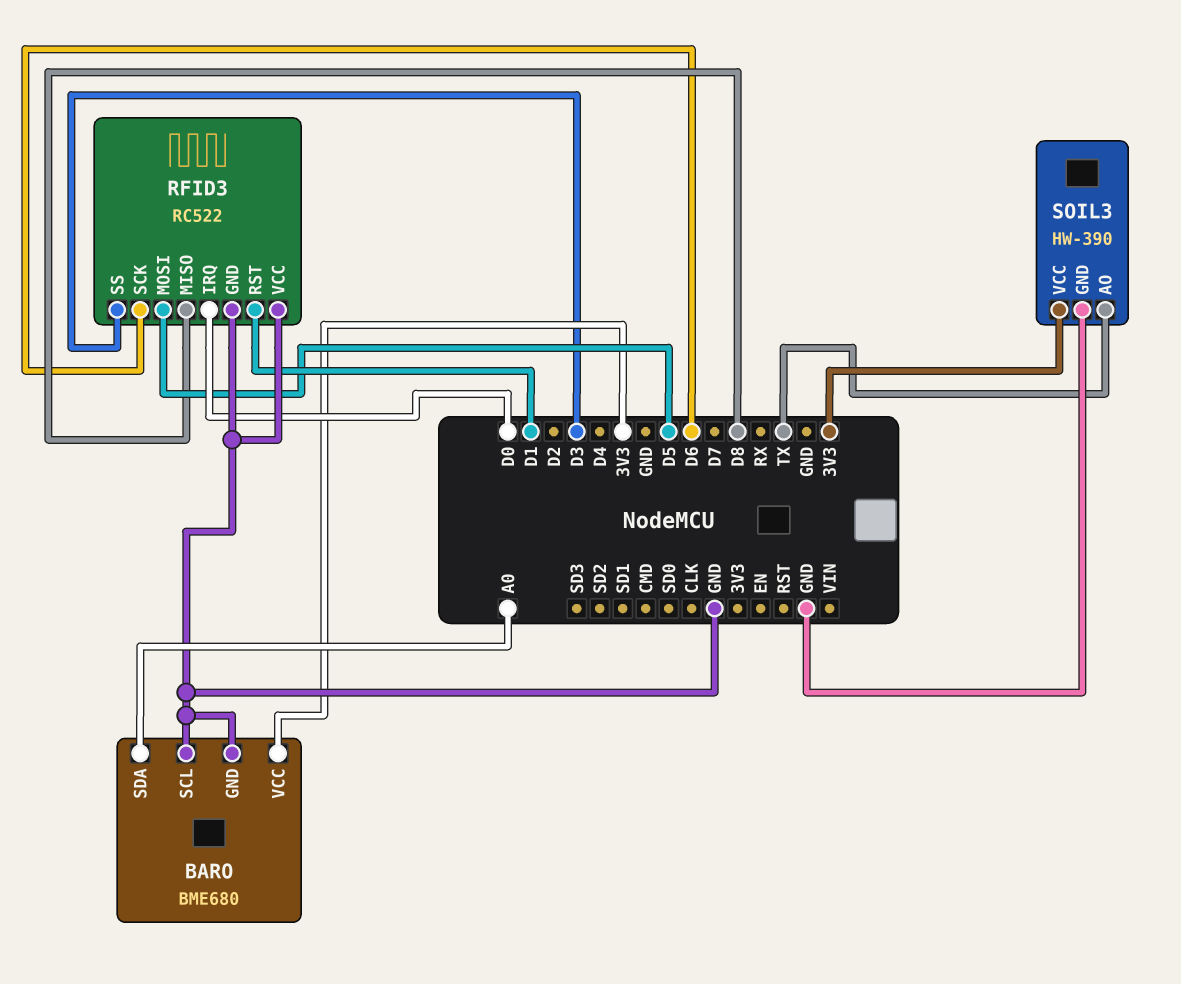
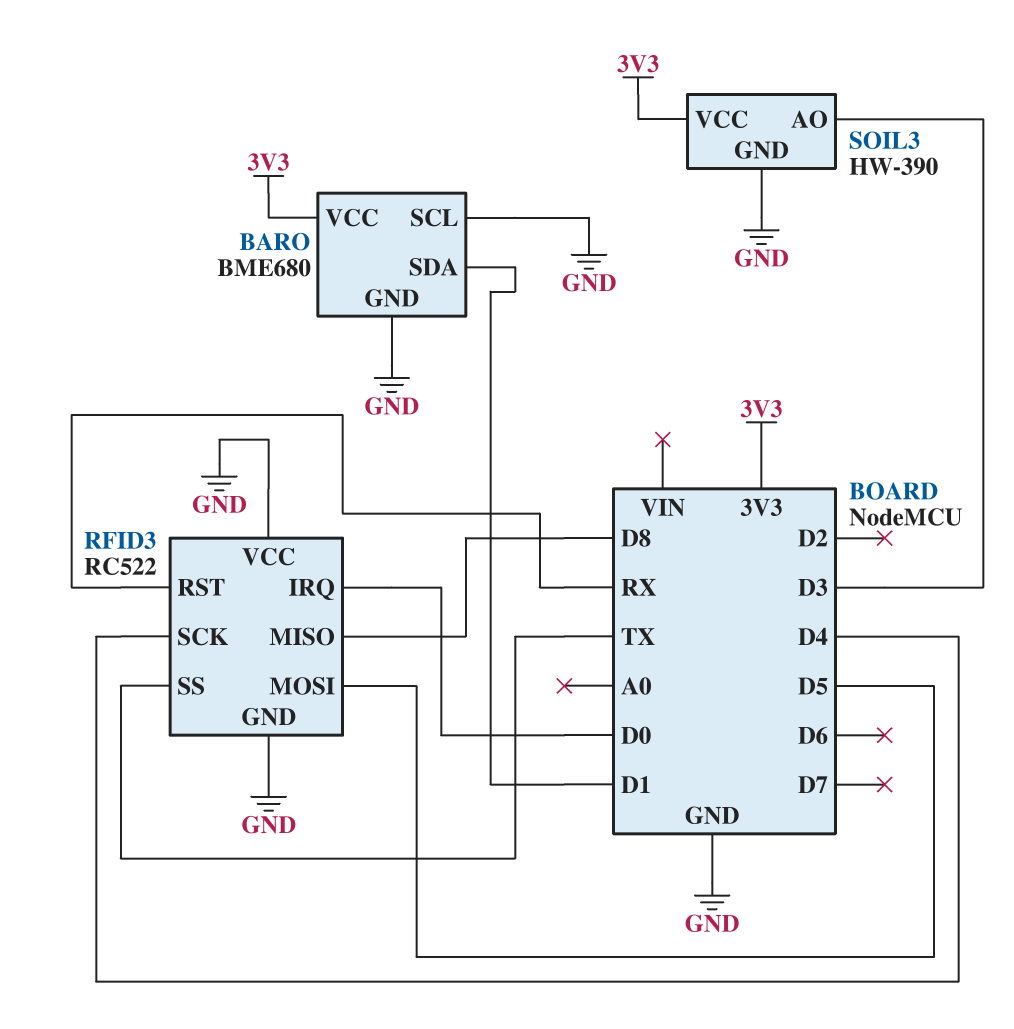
BARO pin SDA: A0 -> D1
RFID3 pin RST: D1 -> RX
RFID3 pin SCK: D6 -> D4
RFID3 pin SS: D3 -> TX
SOIL3 pin AO: TX -> D3

